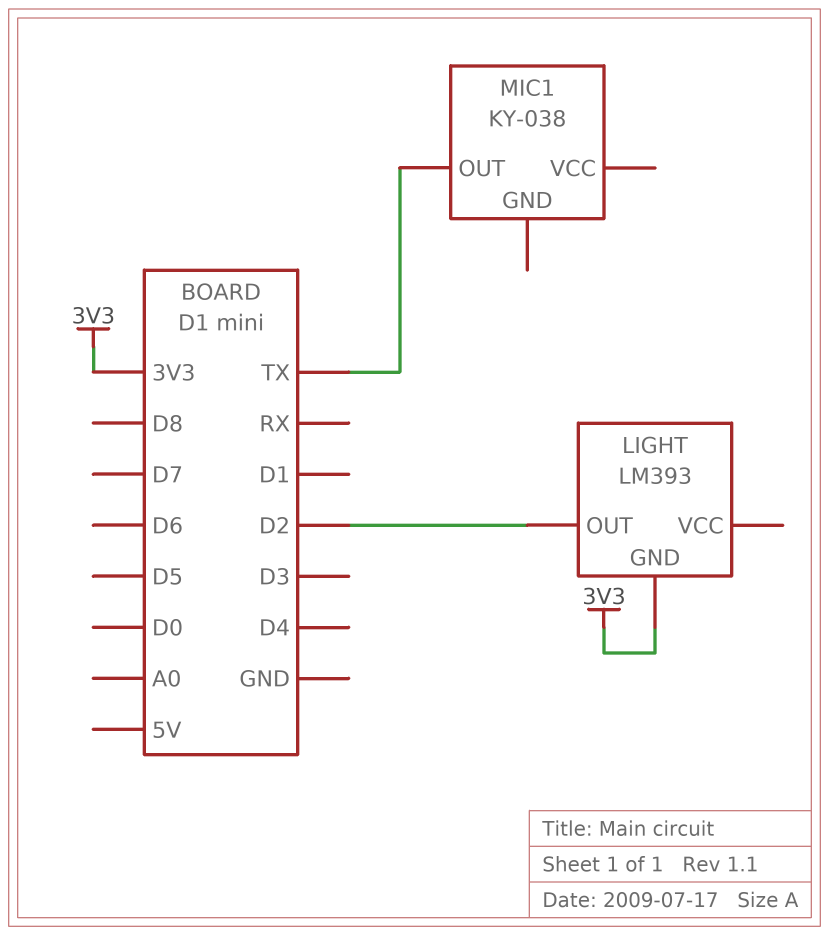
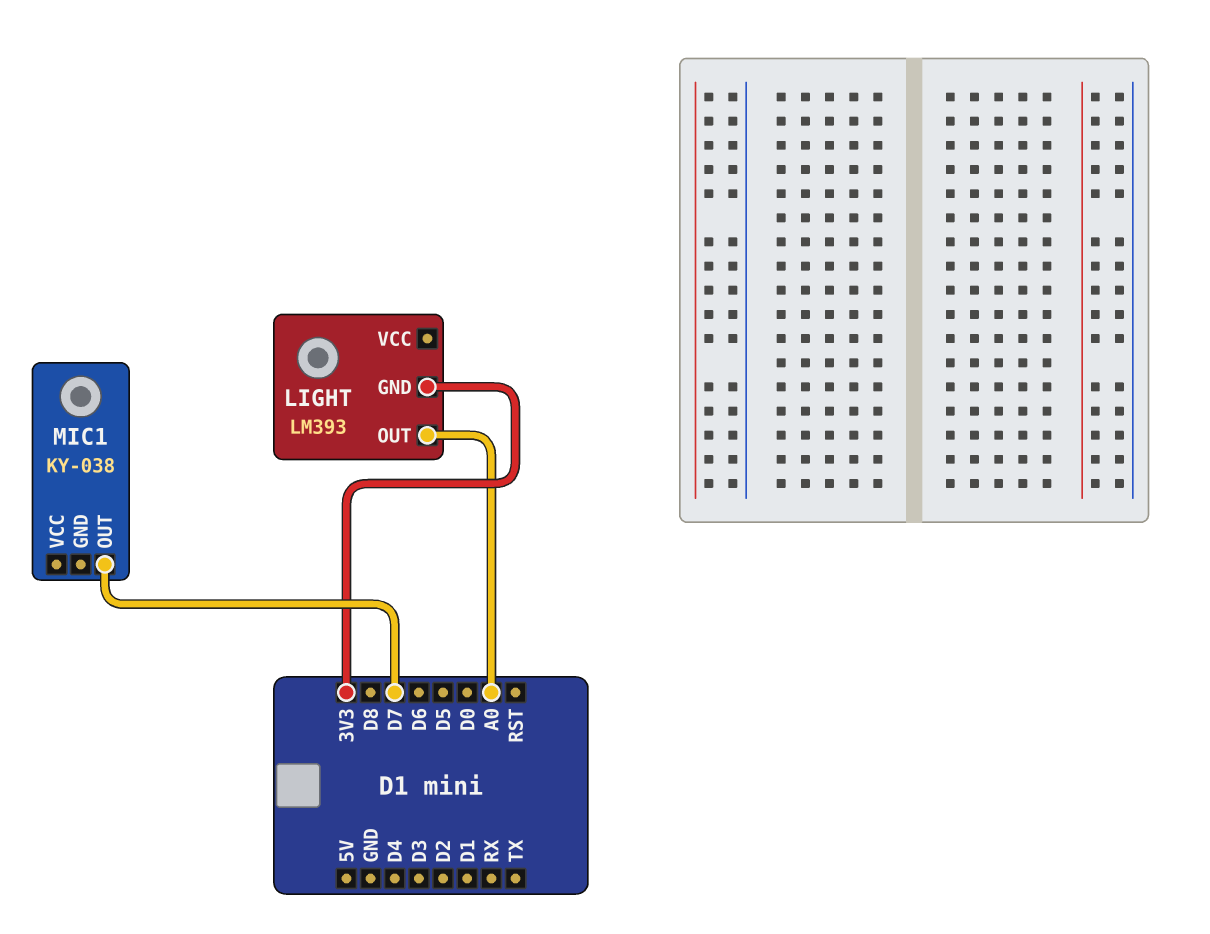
LIGHT pin OUT: D2 -> A0
MIC1 pin OUT: TX -> D7

